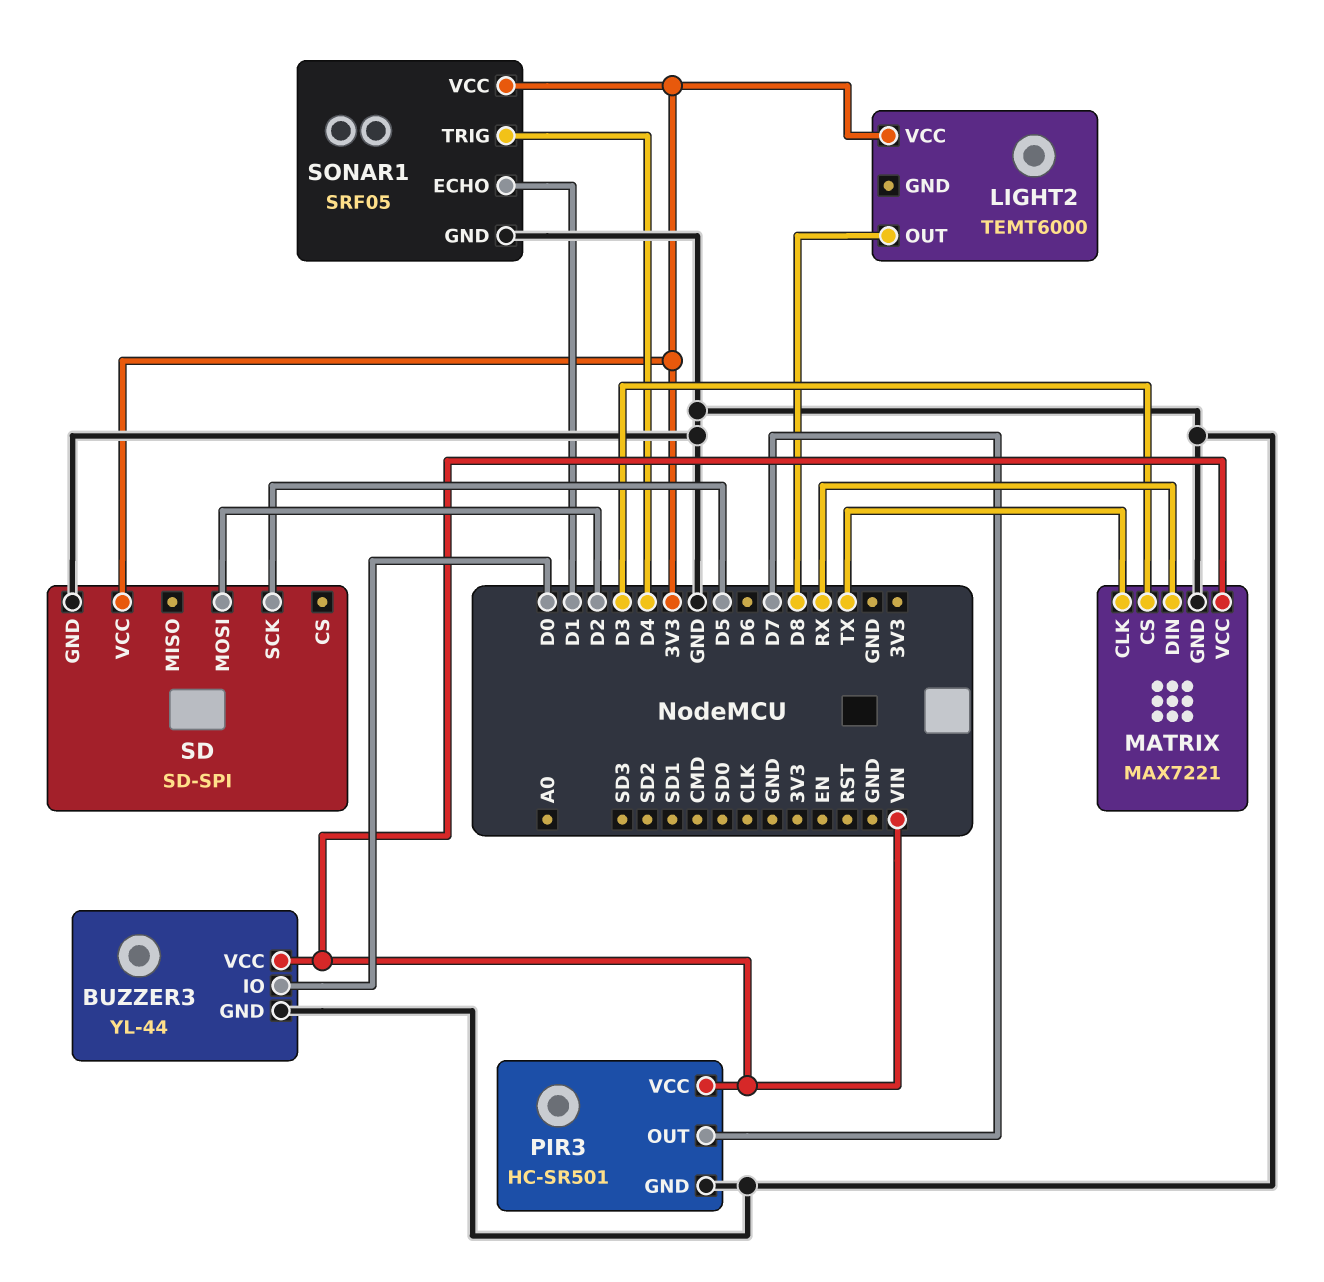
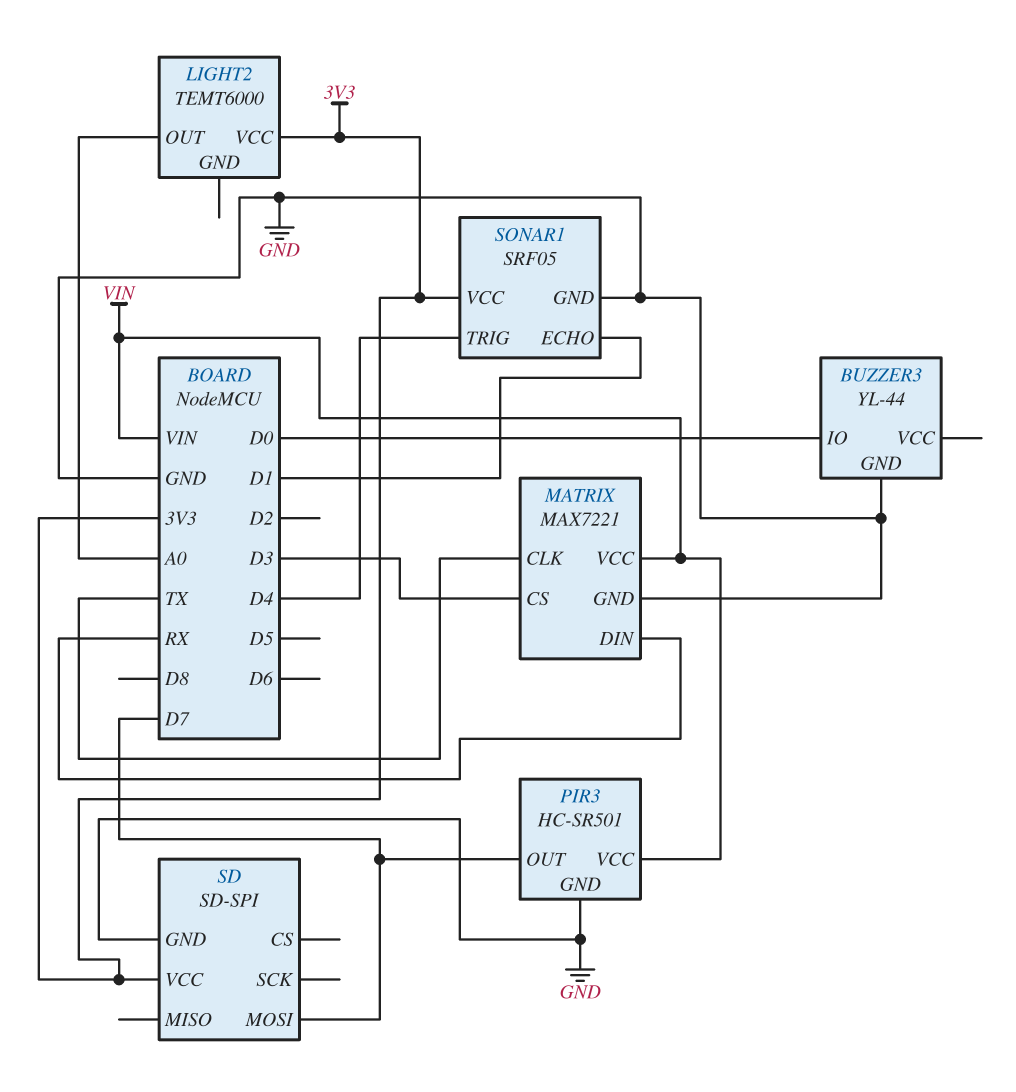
BUZZER3 pin VCC: VIN -> none
LIGHT2 pin OUT: D8 -> A0
SD pin MOSI: D2 -> D7
SD pin SCK: D5 -> none

